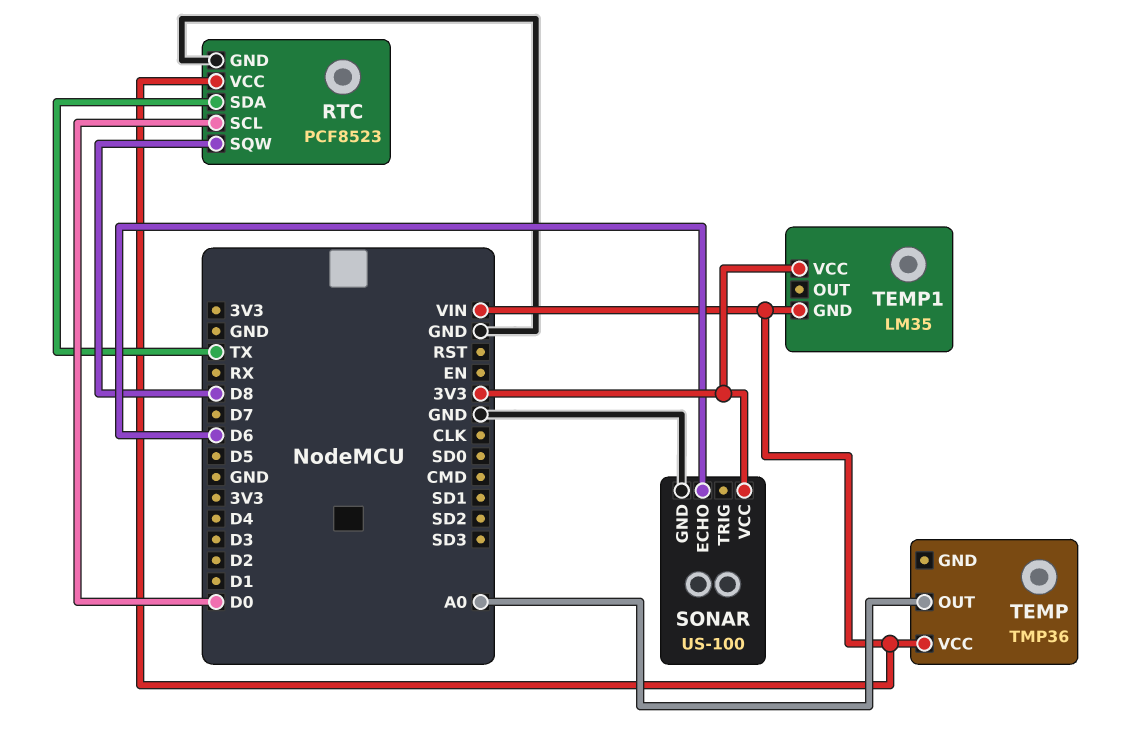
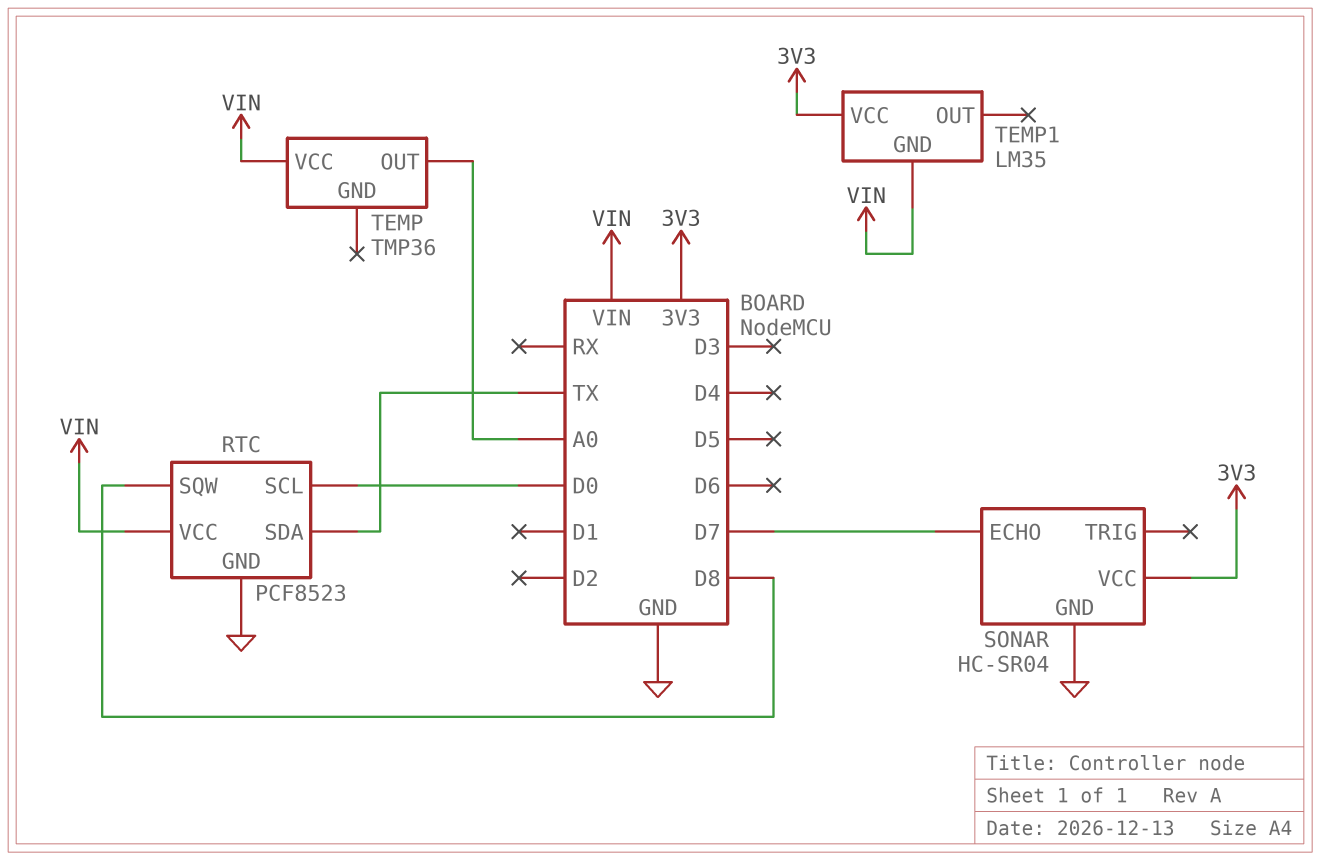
SONAR: US-100 -> HC-SR04
SONAR pin ECHO: D6 -> D7

